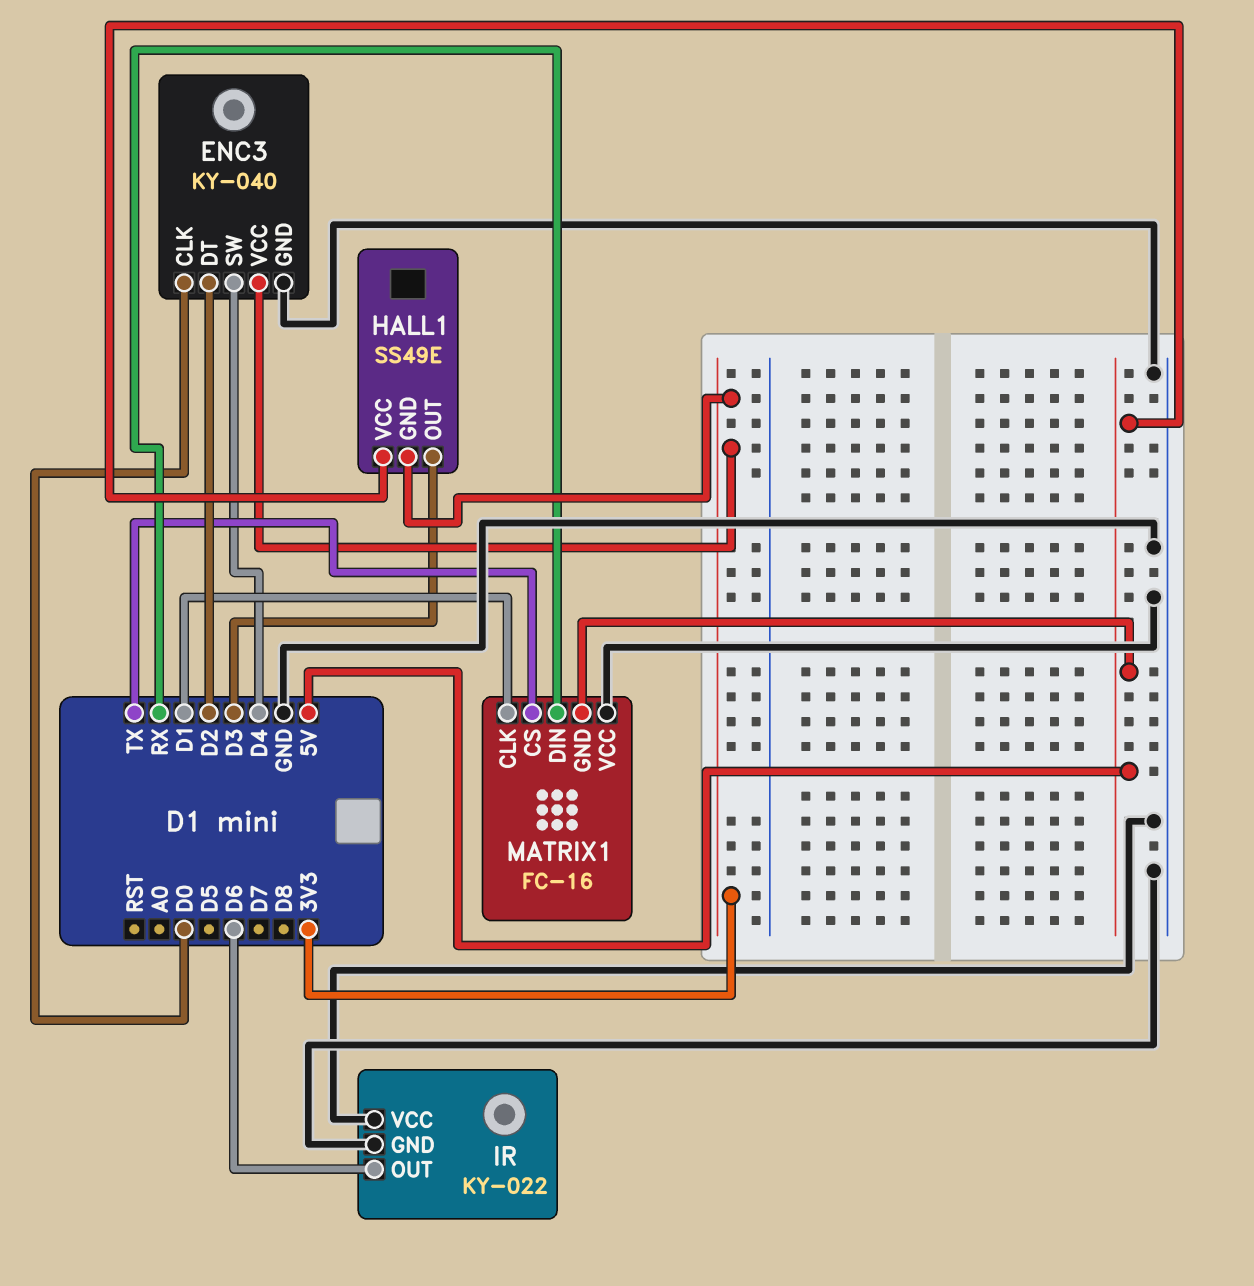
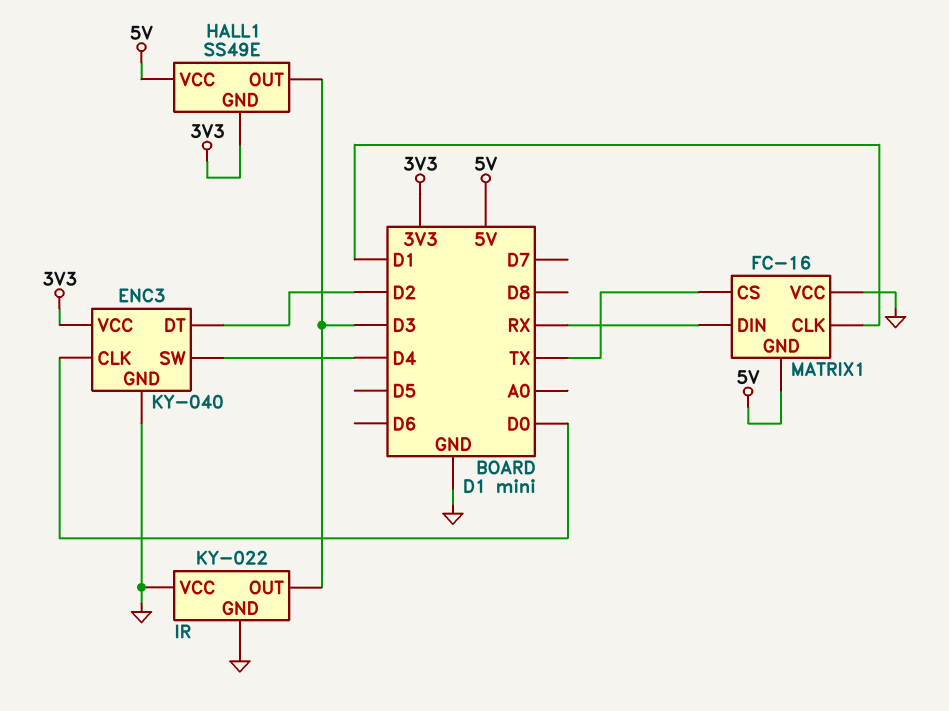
IR pin OUT: D6 -> D3

